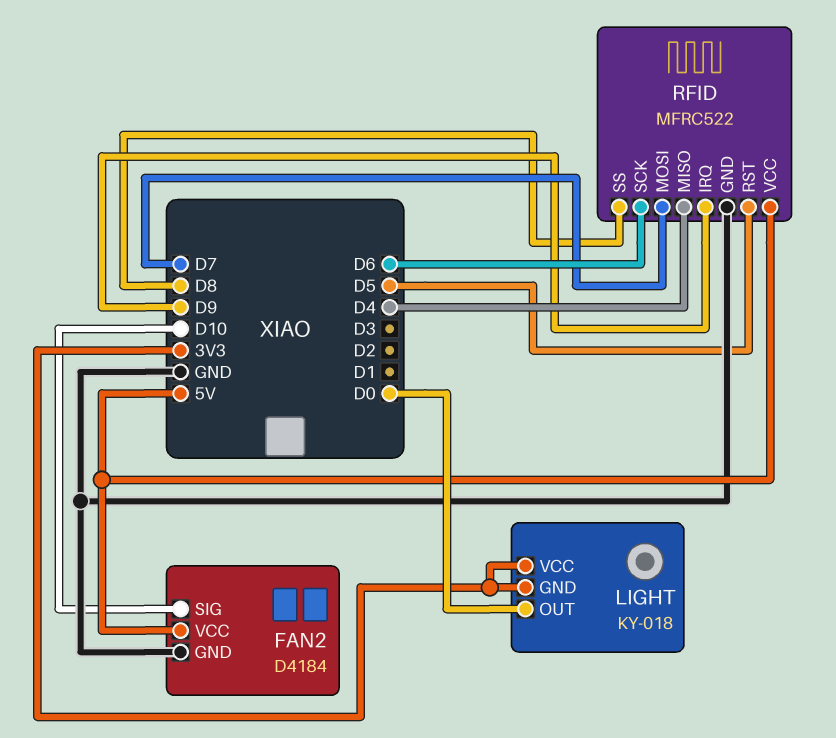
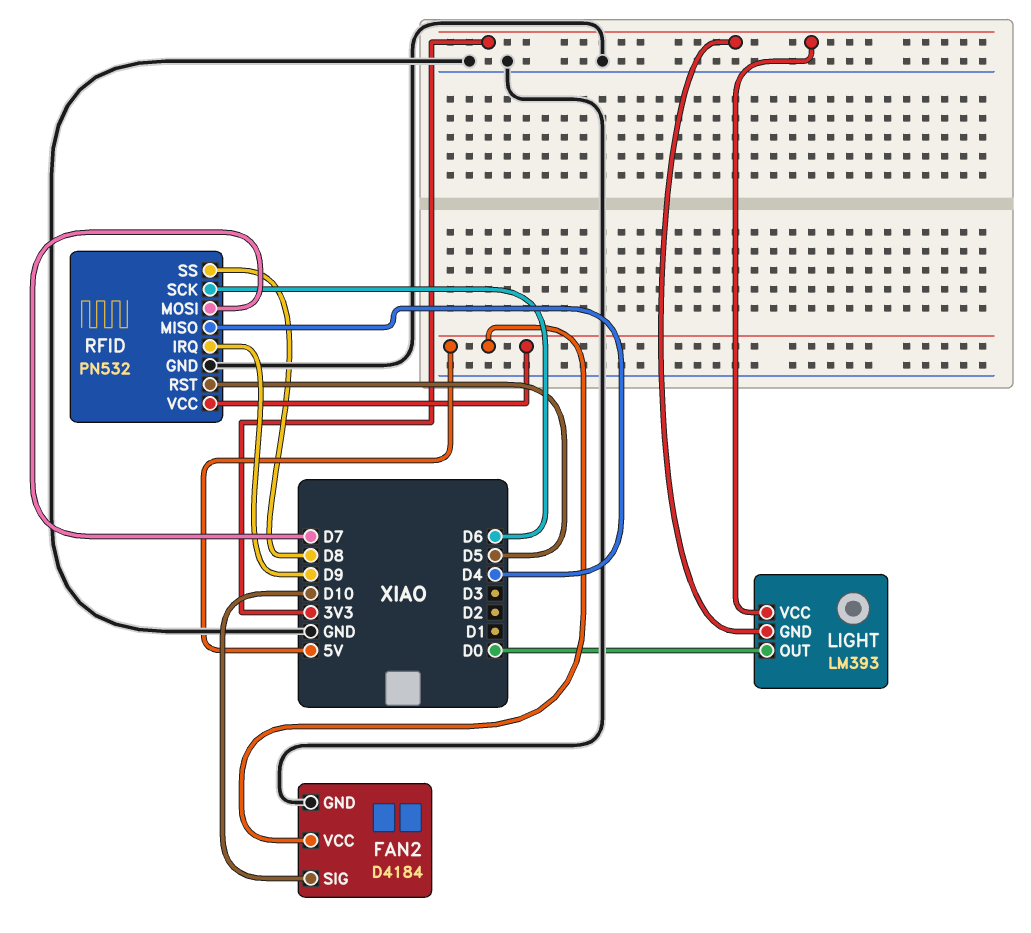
LIGHT: KY-018 -> LM393
RFID: MFRC522 -> PN532

